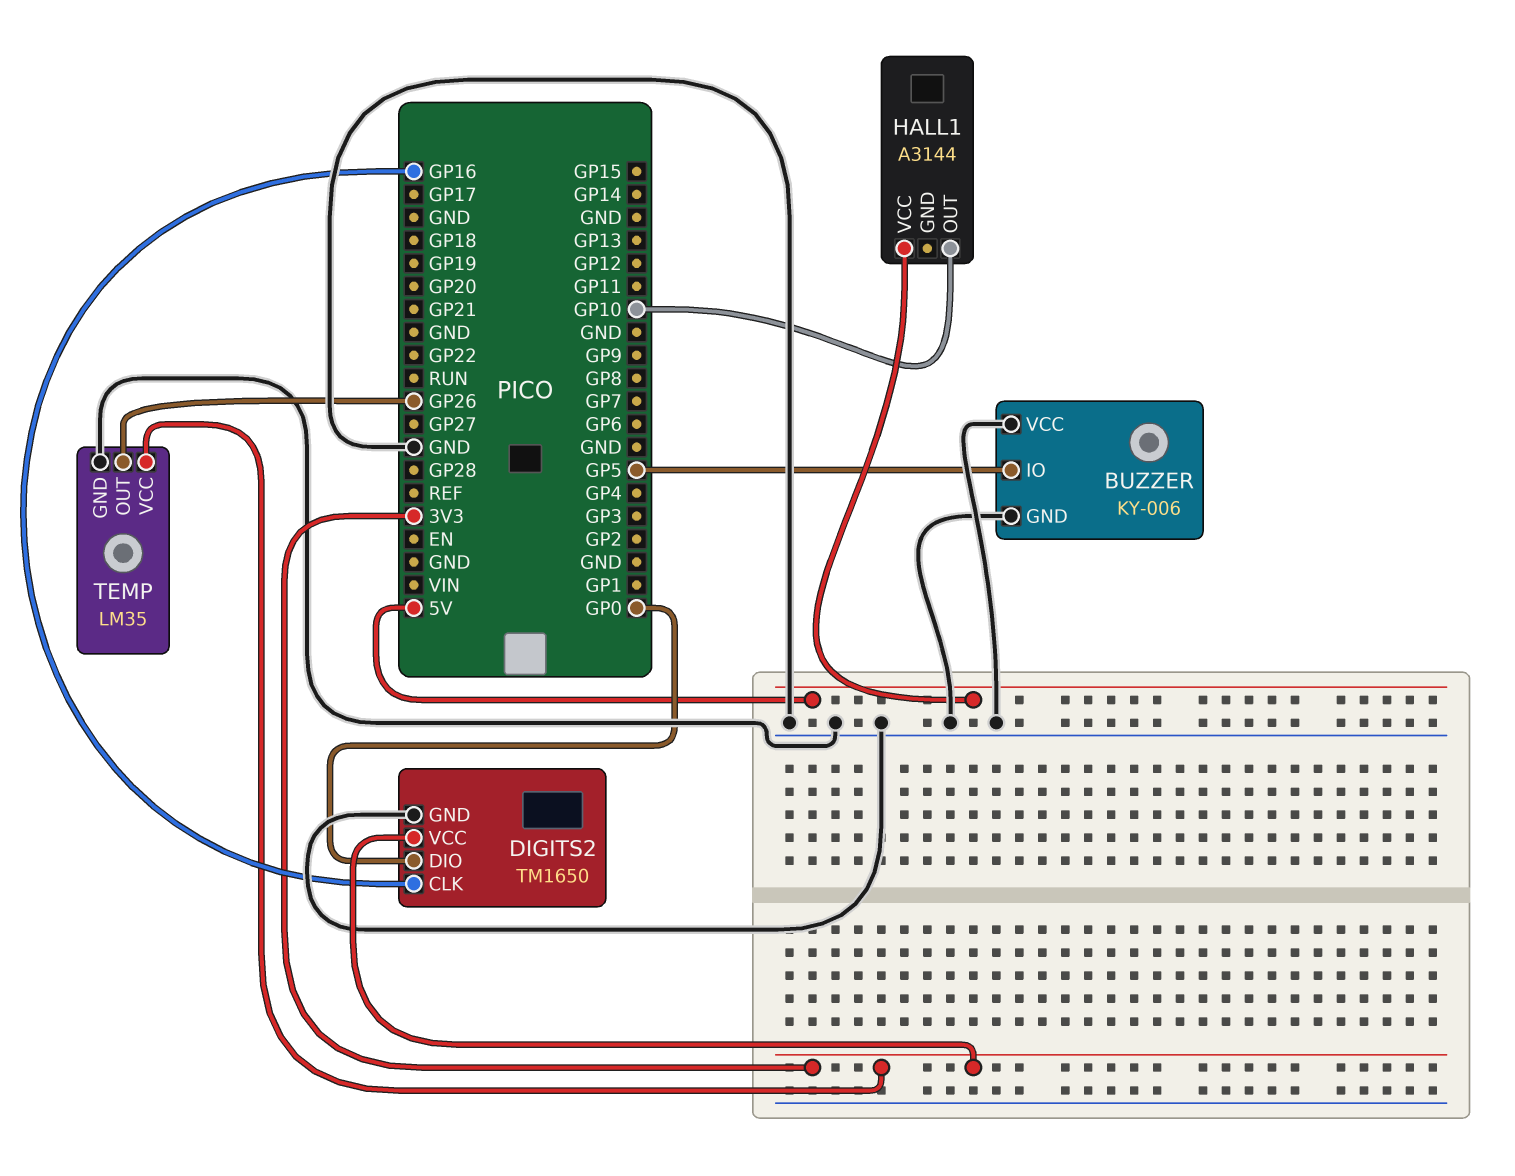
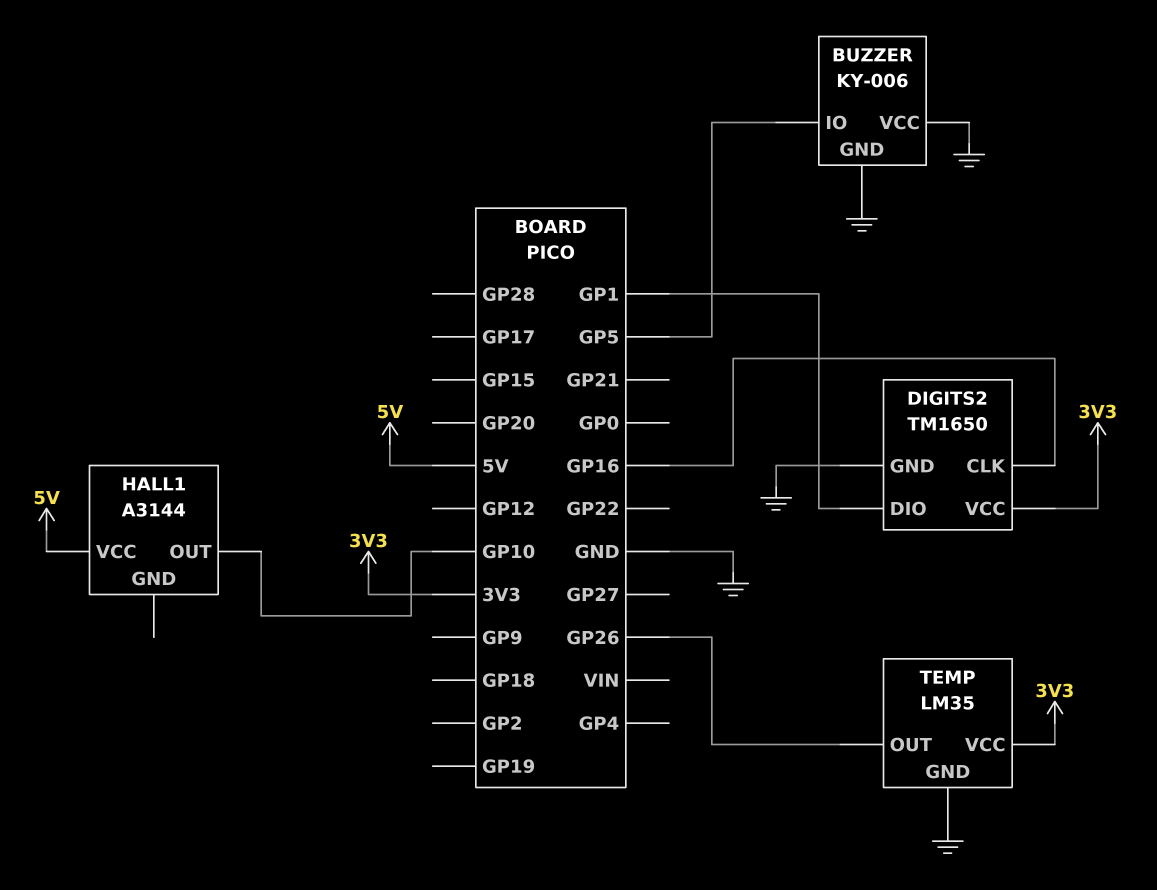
DIGITS2 pin DIO: GP0 -> GP1

